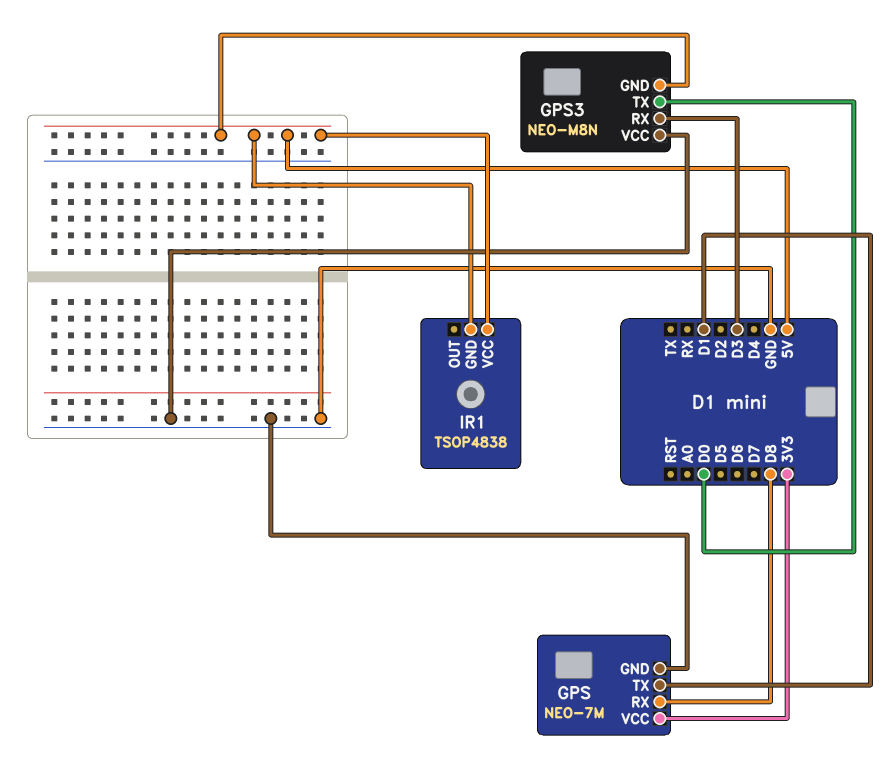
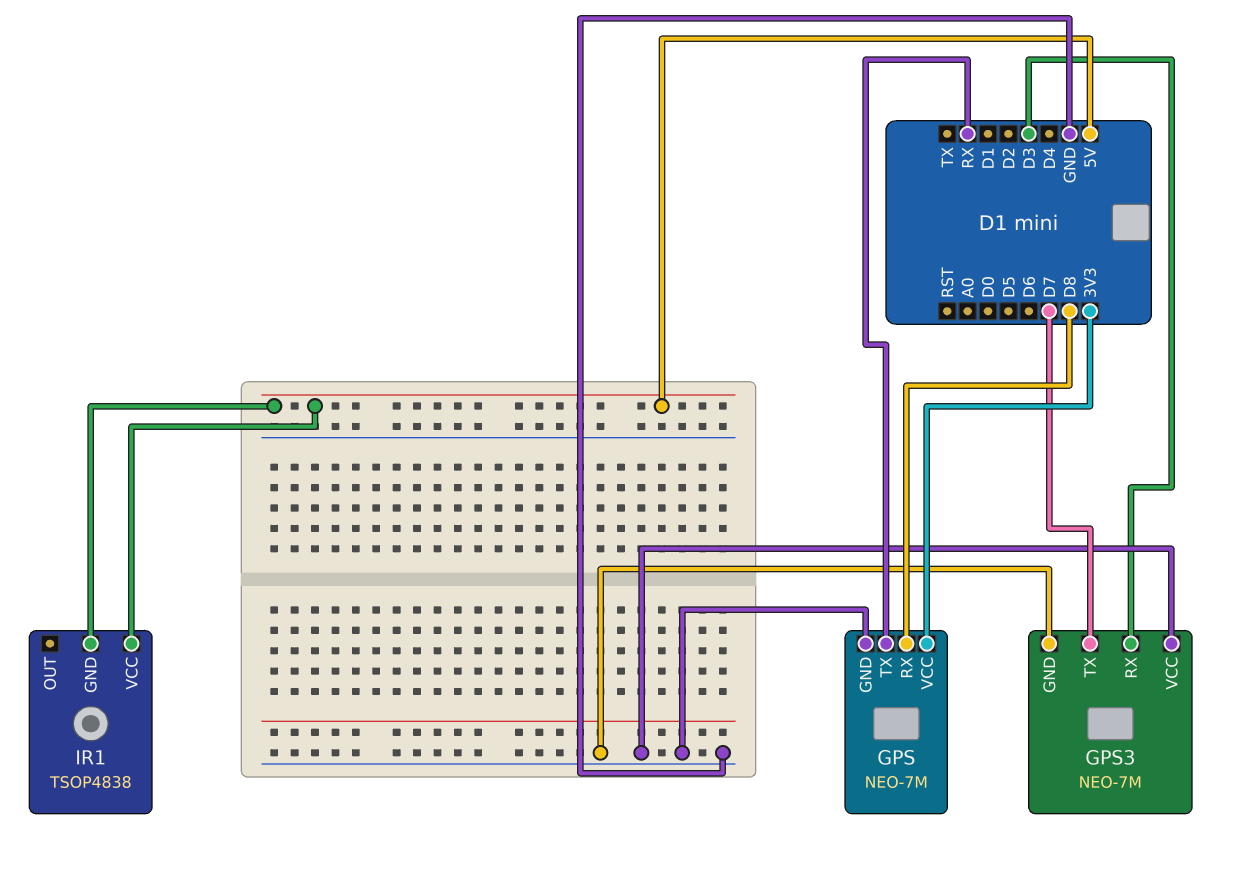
GPS pin TX: D1 -> RX
GPS3: NEO-M8N -> NEO-7M
GPS3 pin GND: 5V -> GND
GPS3 pin TX: D0 -> D7

